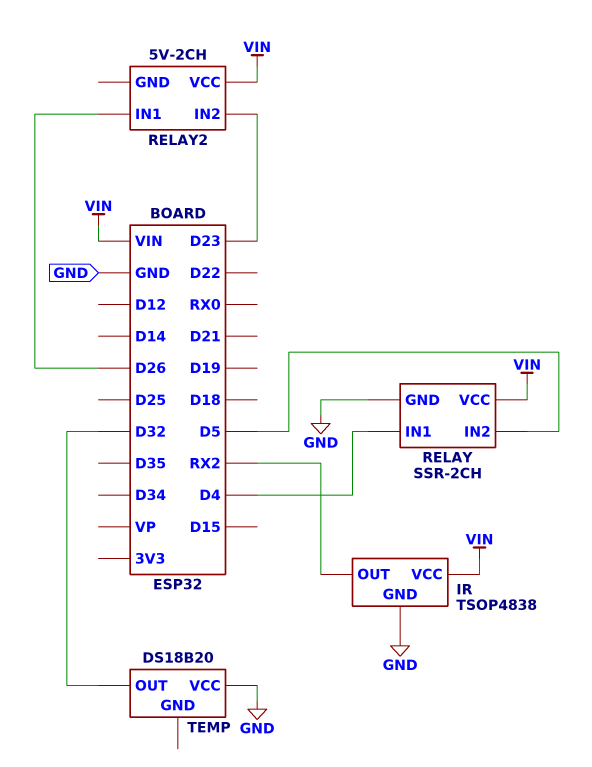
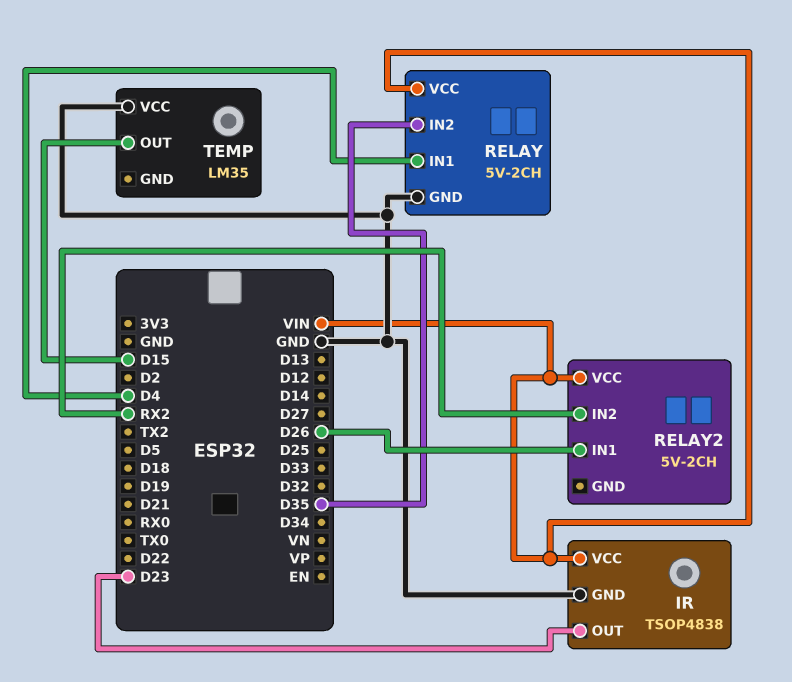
IR pin OUT: RX2 -> D23
RELAY: SSR-2CH -> 5V-2CH
RELAY pin IN2: D5 -> D35
RELAY2 pin IN2: D23 -> RX2
TEMP: DS18B20 -> LM35
TEMP pin OUT: D32 -> D15

